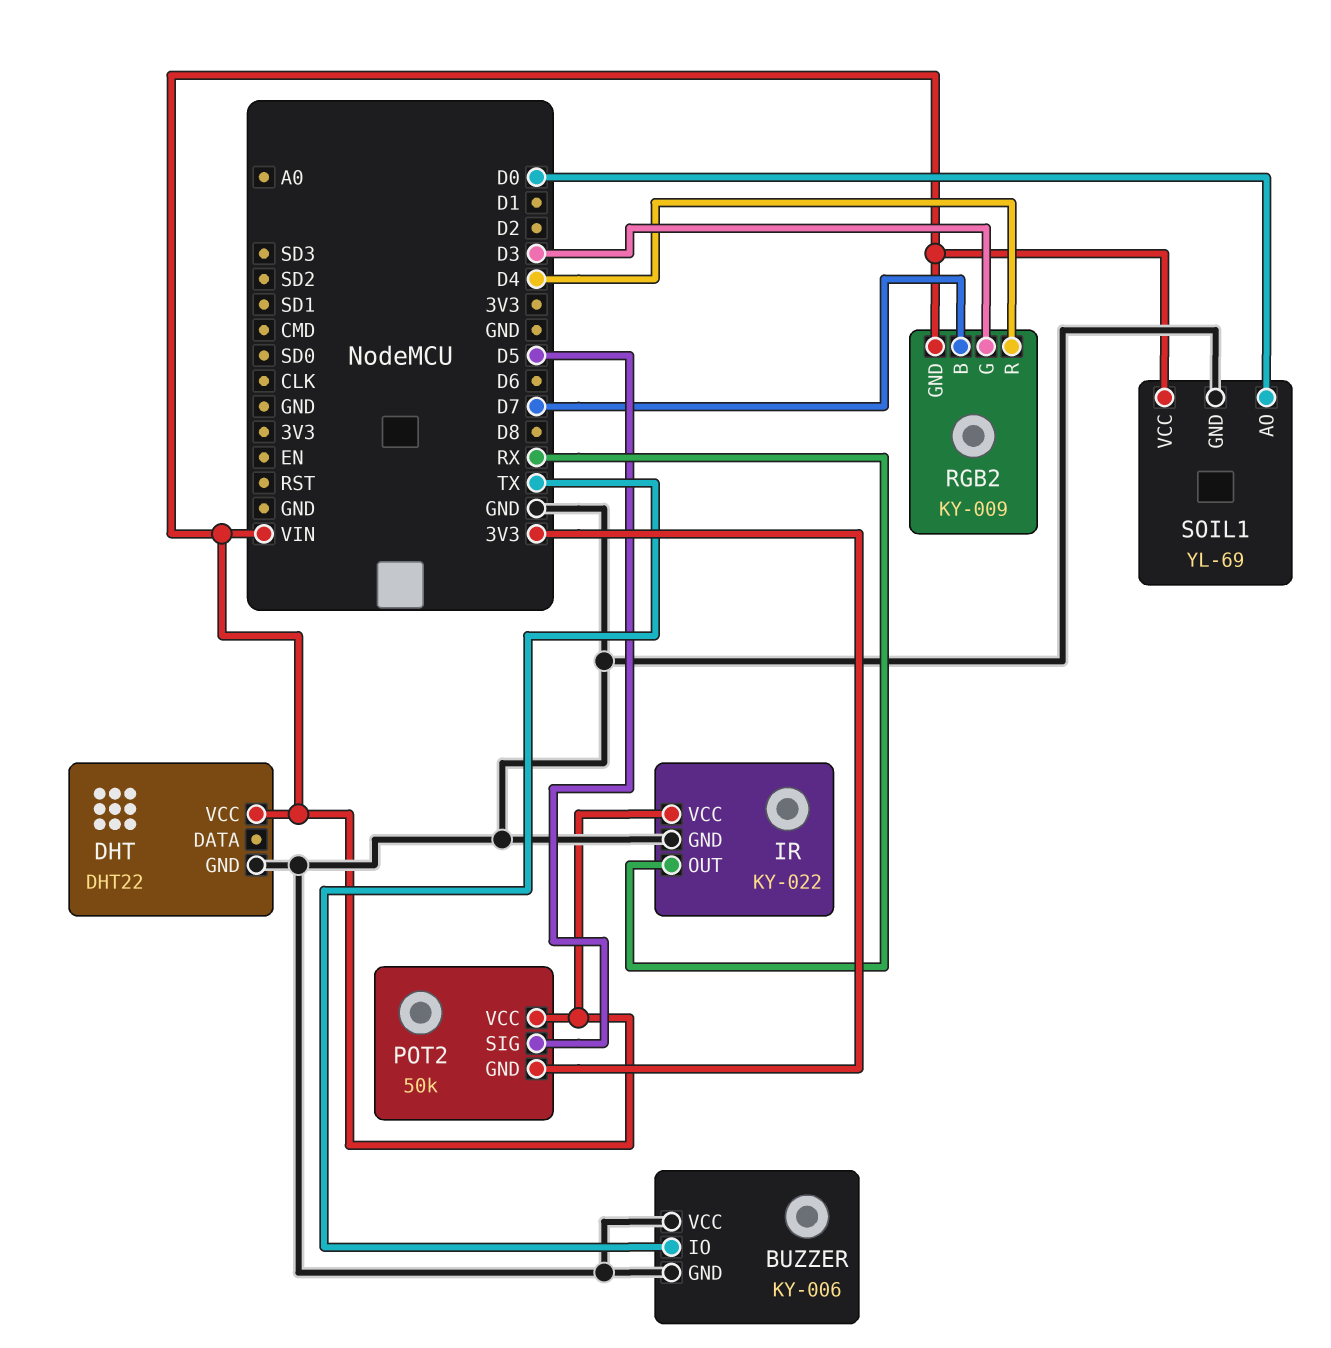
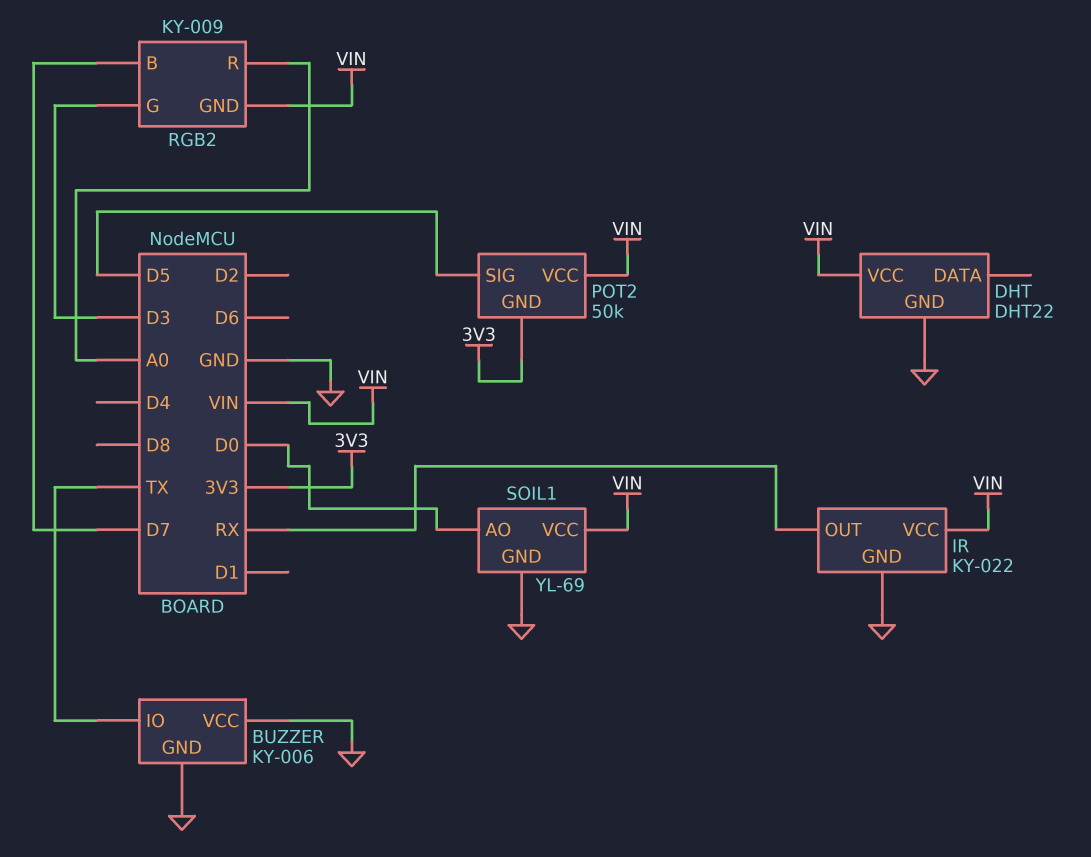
RGB2 pin R: D4 -> A0

